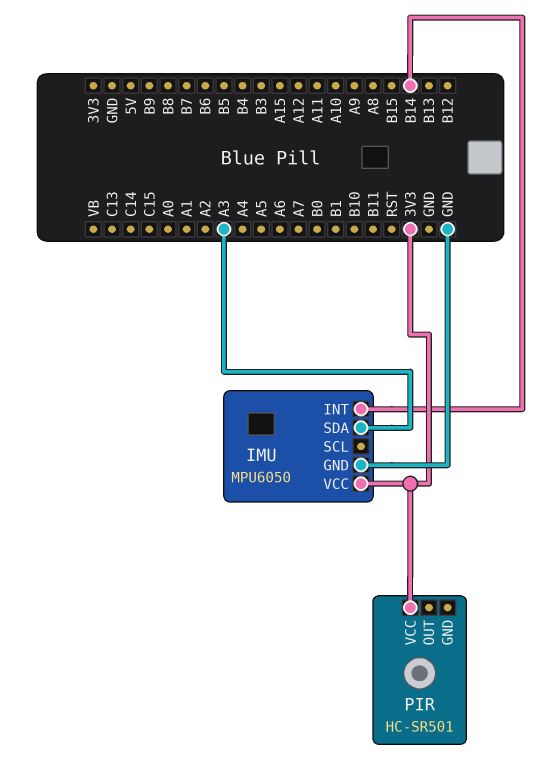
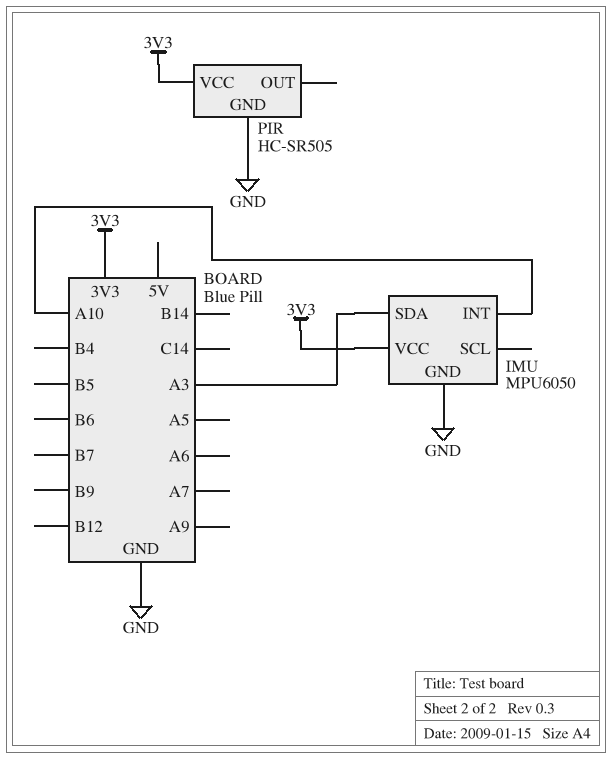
IMU pin INT: B14 -> A10
PIR: HC-SR501 -> HC-SR505
PIR pin GND: none -> GND

